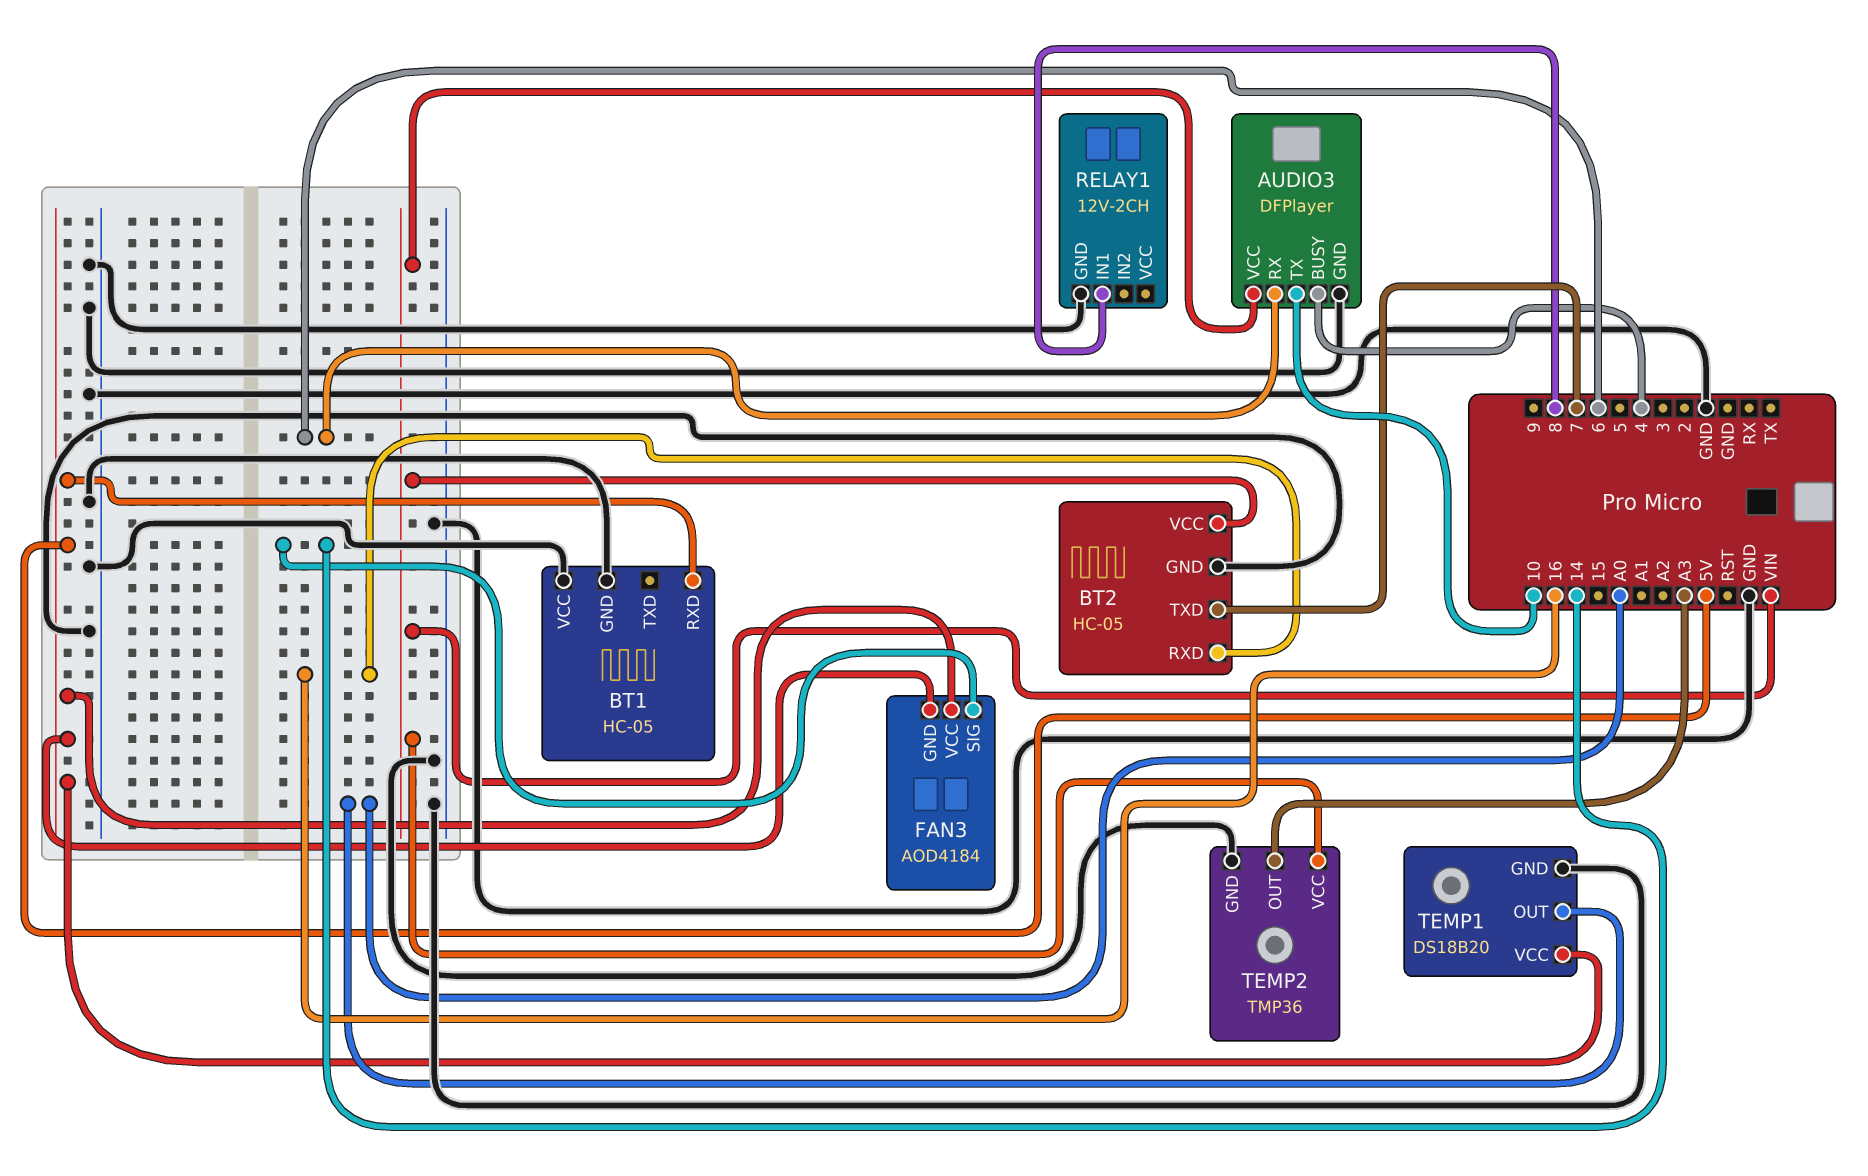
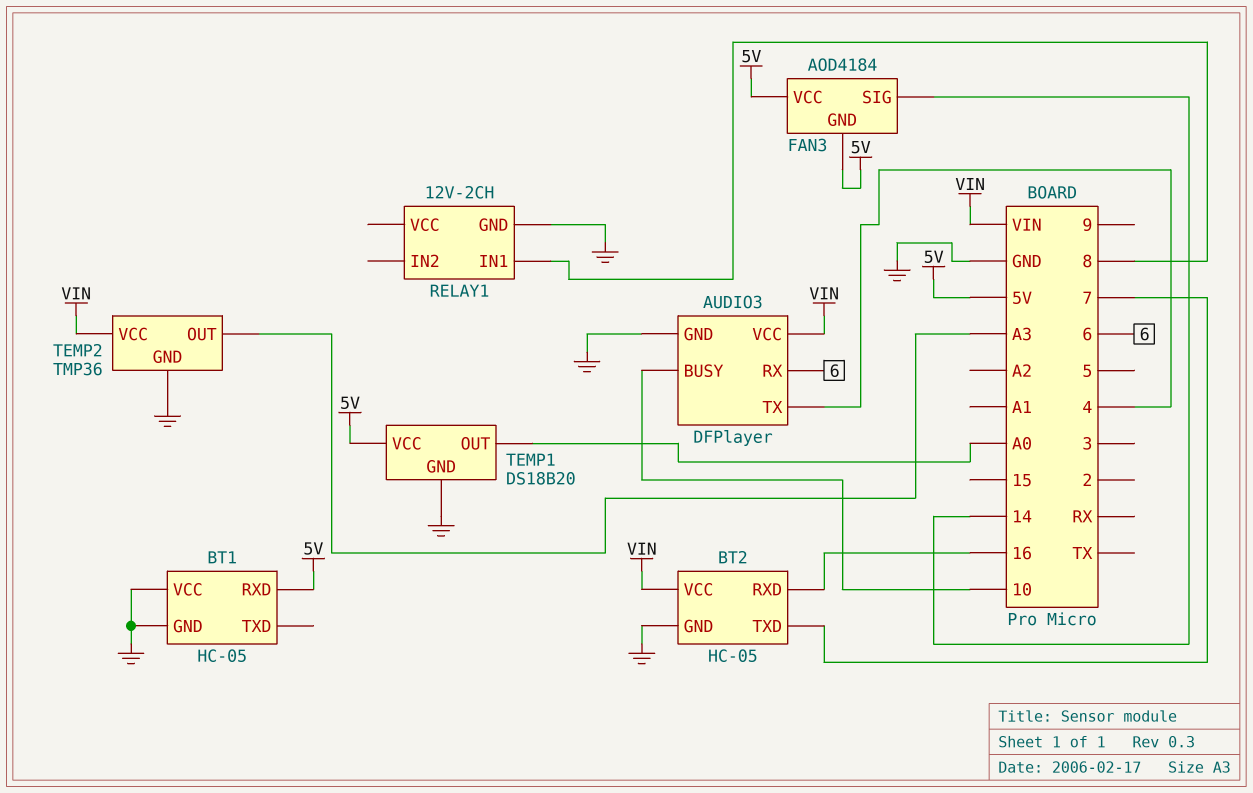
AUDIO3 pin BUSY: 4 -> 10
AUDIO3 pin TX: 10 -> 4

